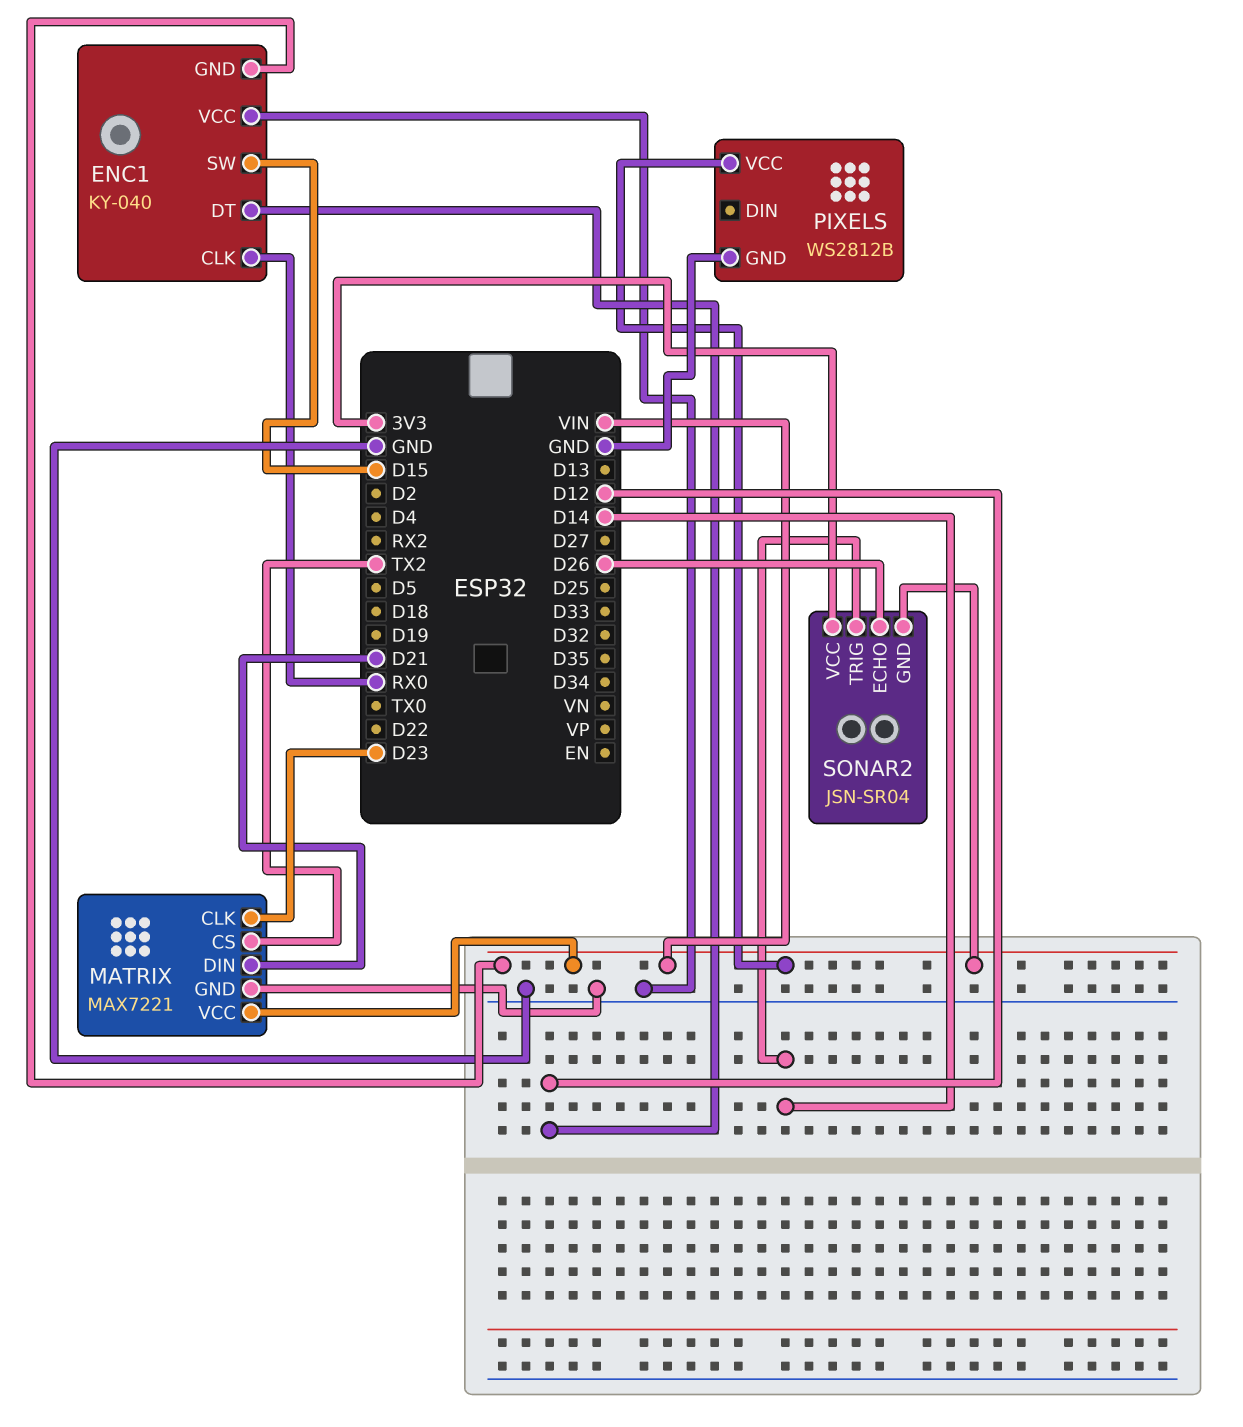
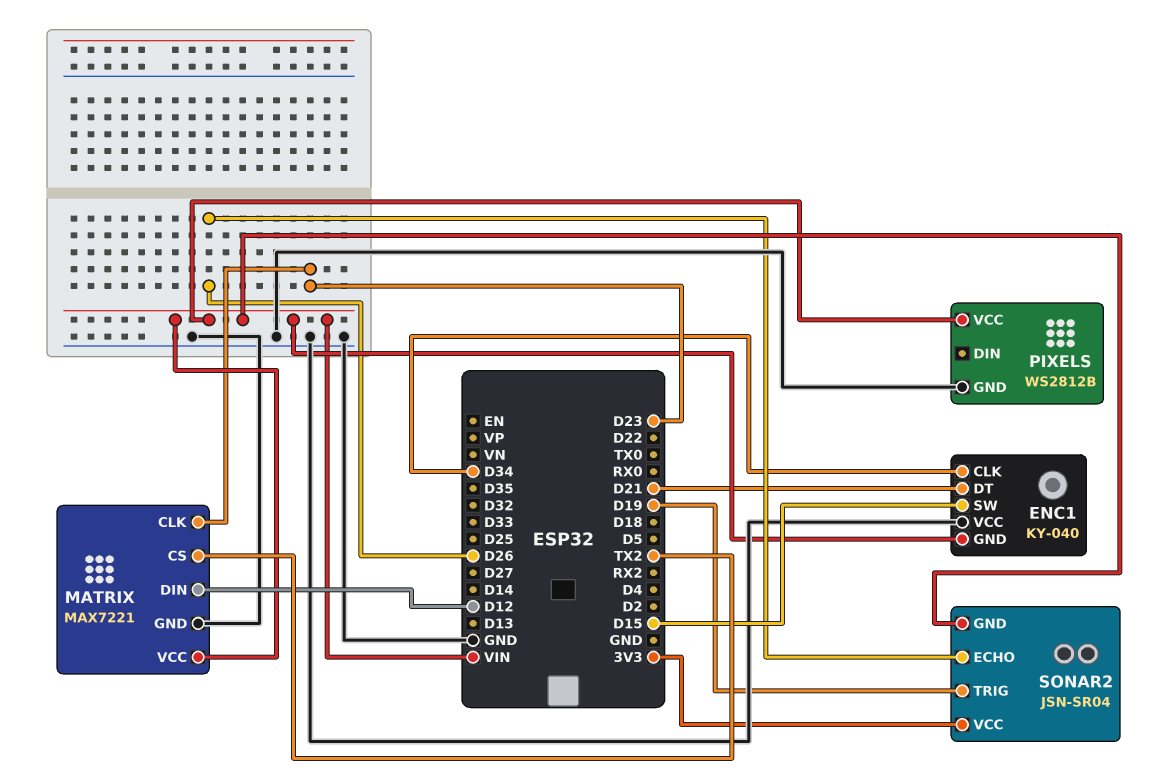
ENC1 pin CLK: RX0 -> D34
ENC1 pin DT: D12 -> D21
MATRIX pin DIN: D21 -> D12
SONAR2 pin TRIG: D14 -> D19

